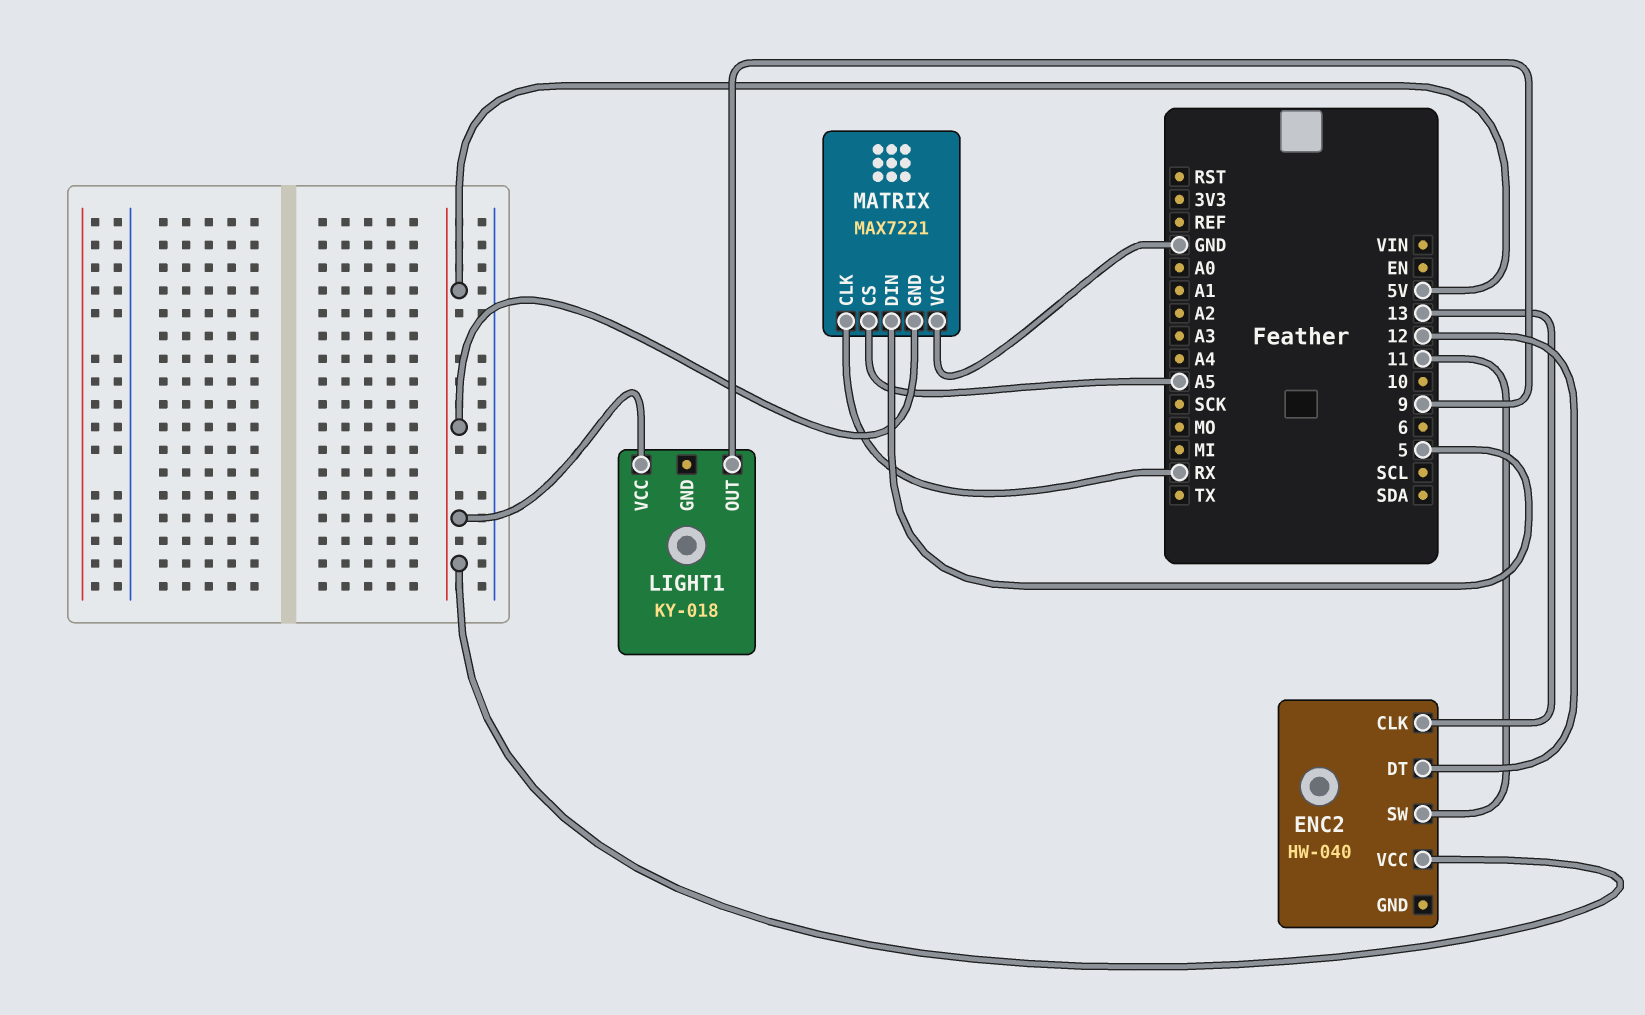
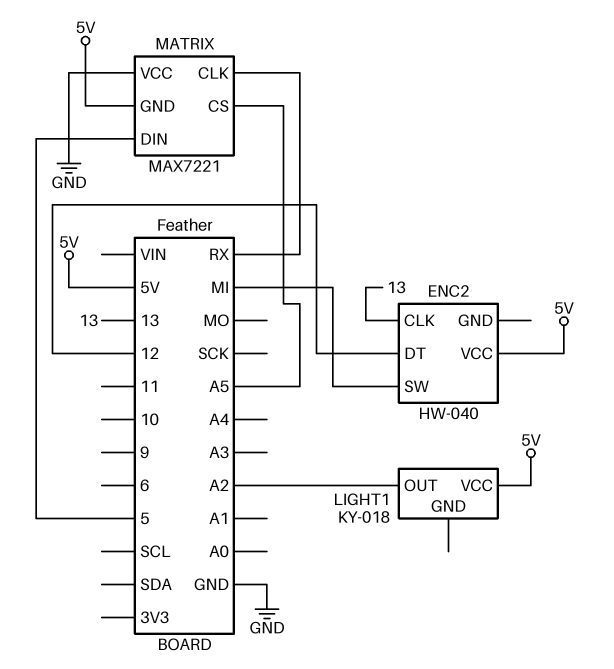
ENC2 pin SW: 11 -> MI
LIGHT1 pin OUT: 9 -> A2

